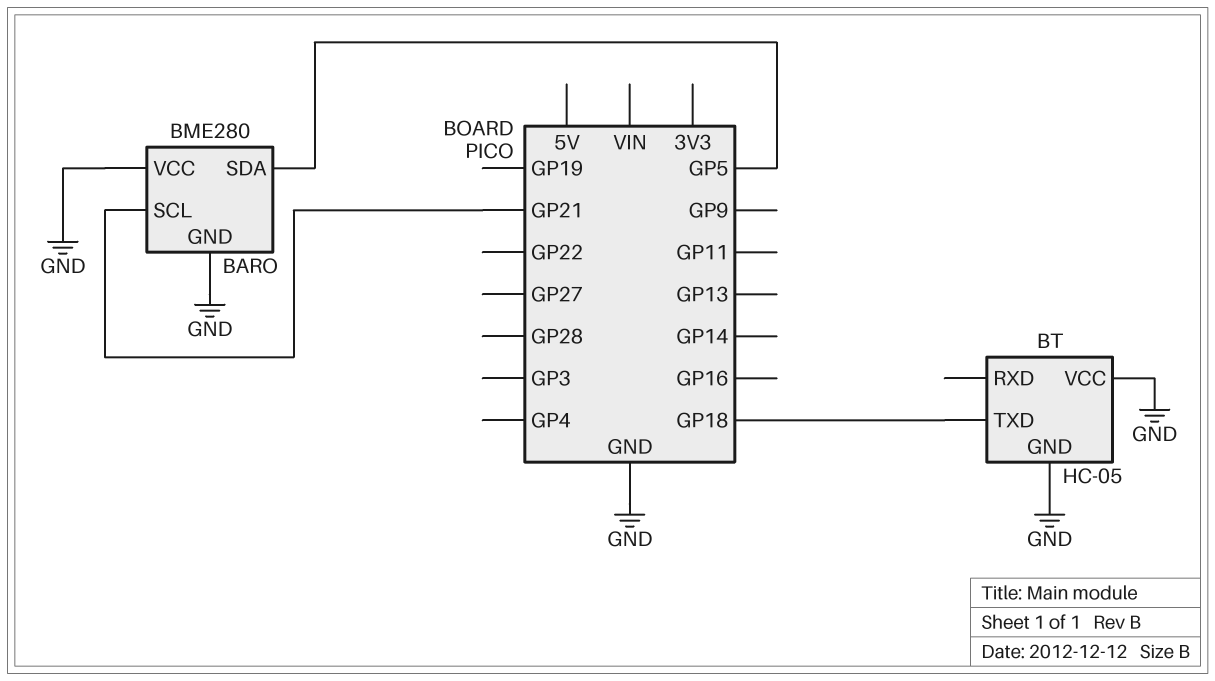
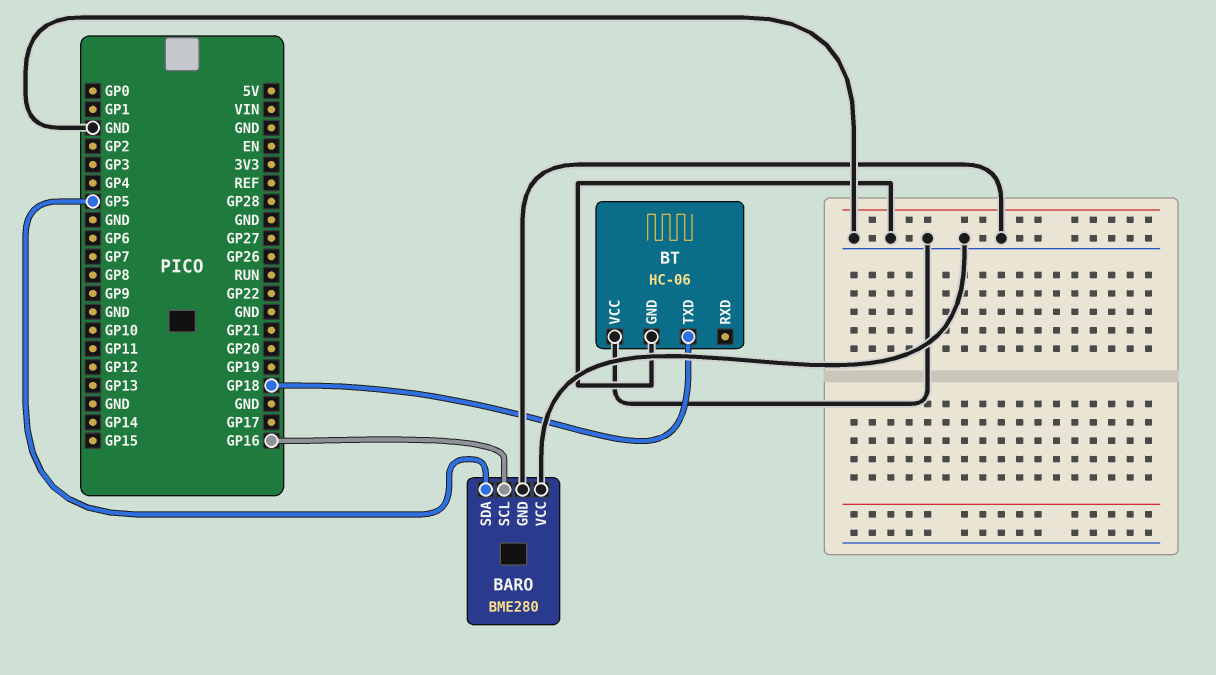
BARO pin SCL: GP21 -> GP16
BT: HC-05 -> HC-06

